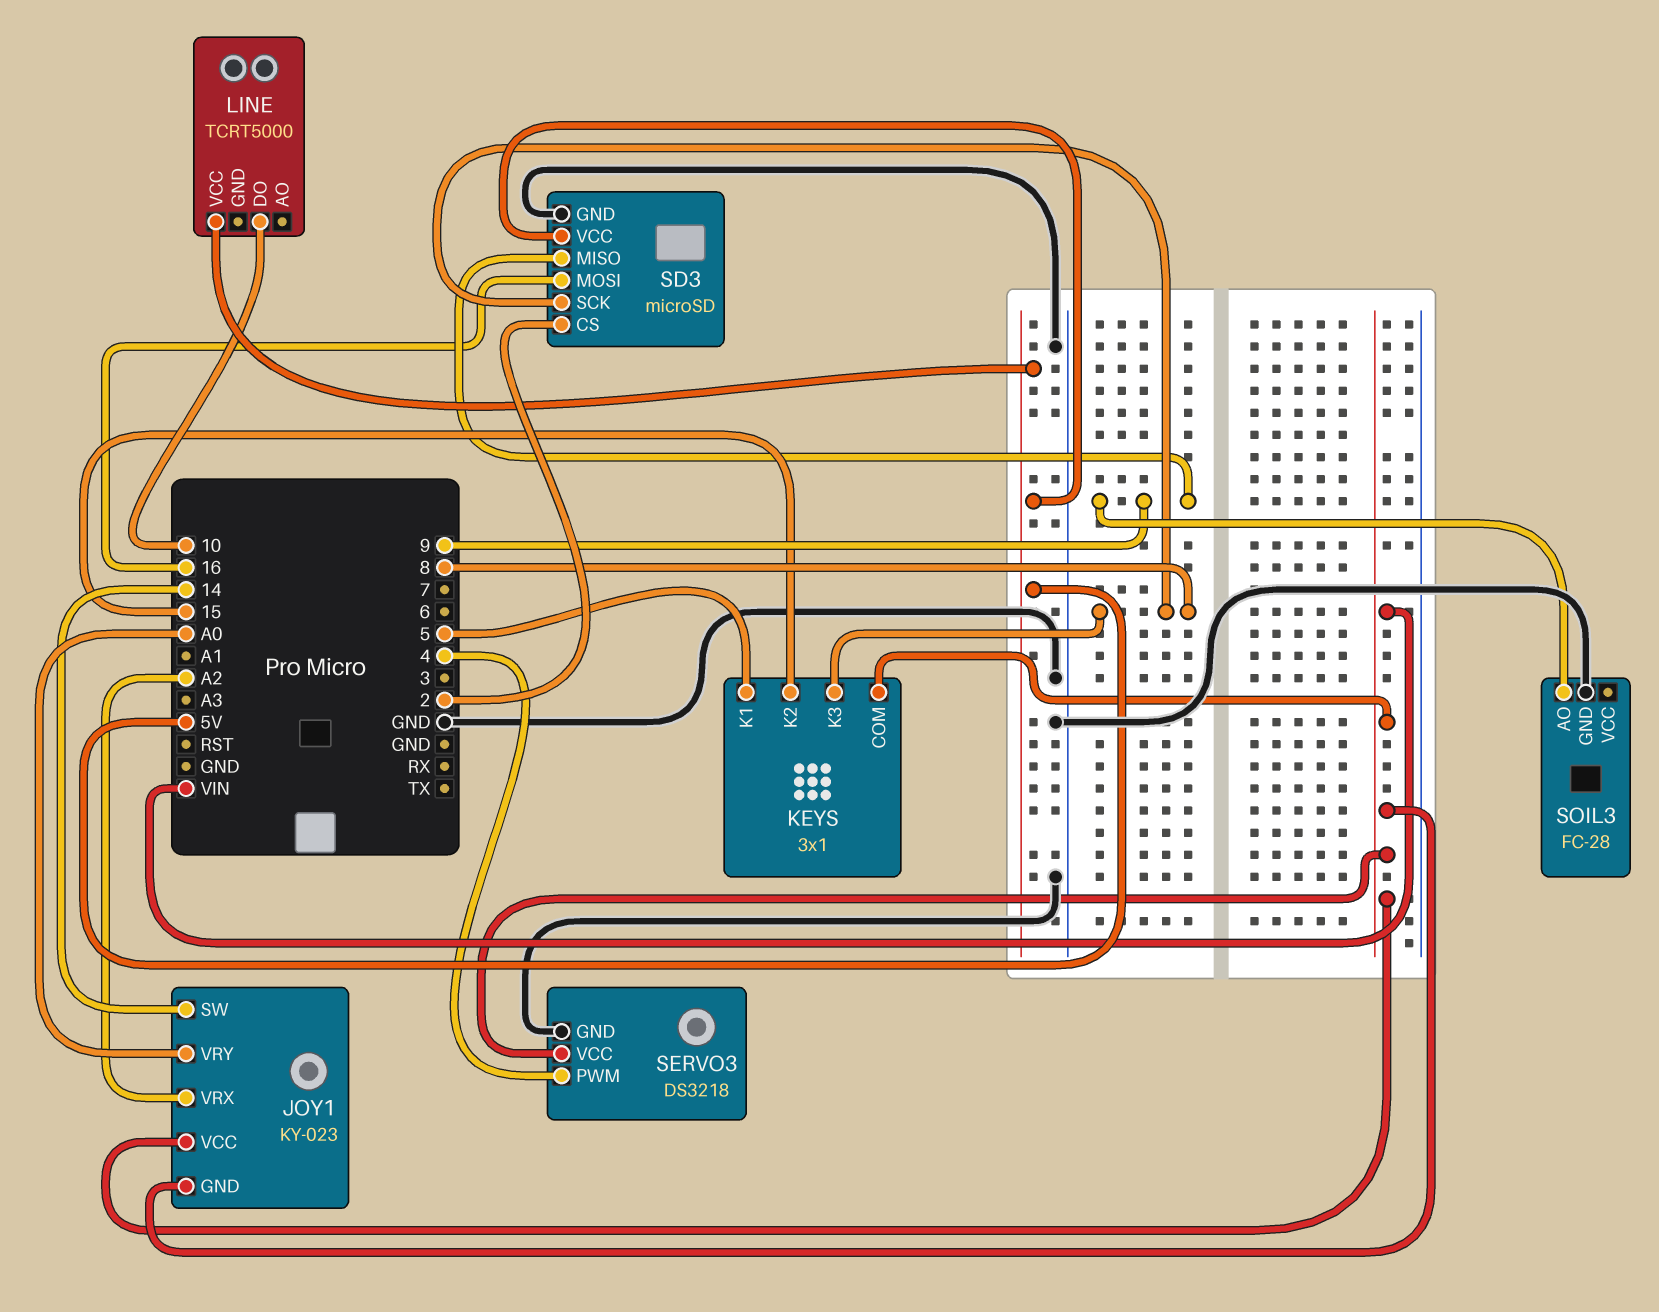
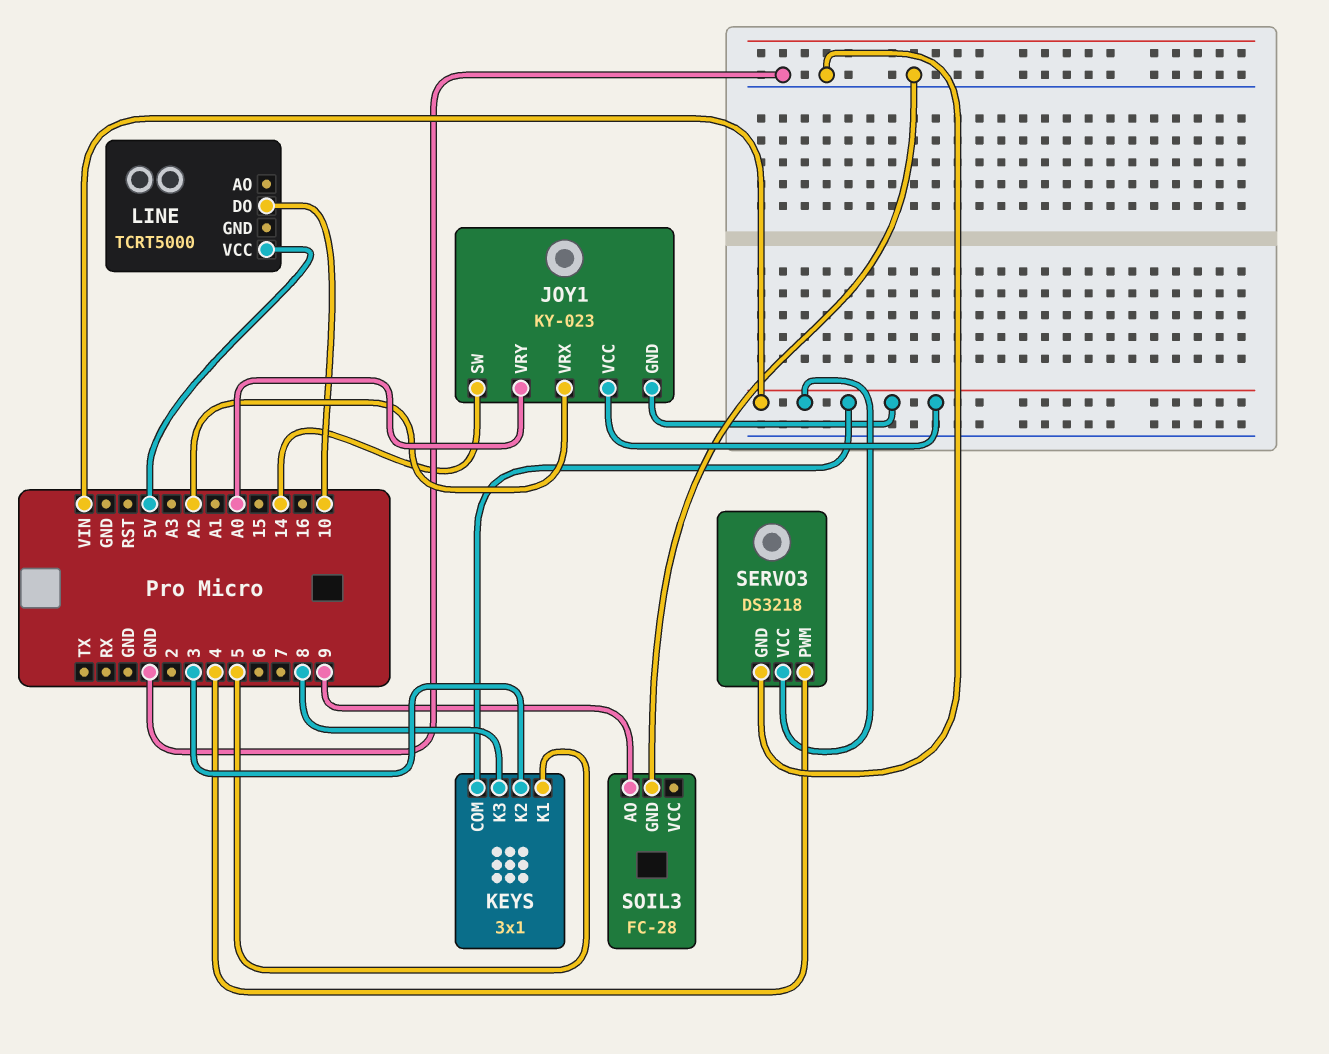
KEYS pin K2: 15 -> 3
SD3: microSD -> none
SD3 pin CS: 2 -> none
SD3 pin GND: GND -> none
SD3 pin MISO: 9 -> none
SD3 pin MOSI: 16 -> none
SD3 pin SCK: 8 -> none
SD3 pin VCC: 5V -> none

